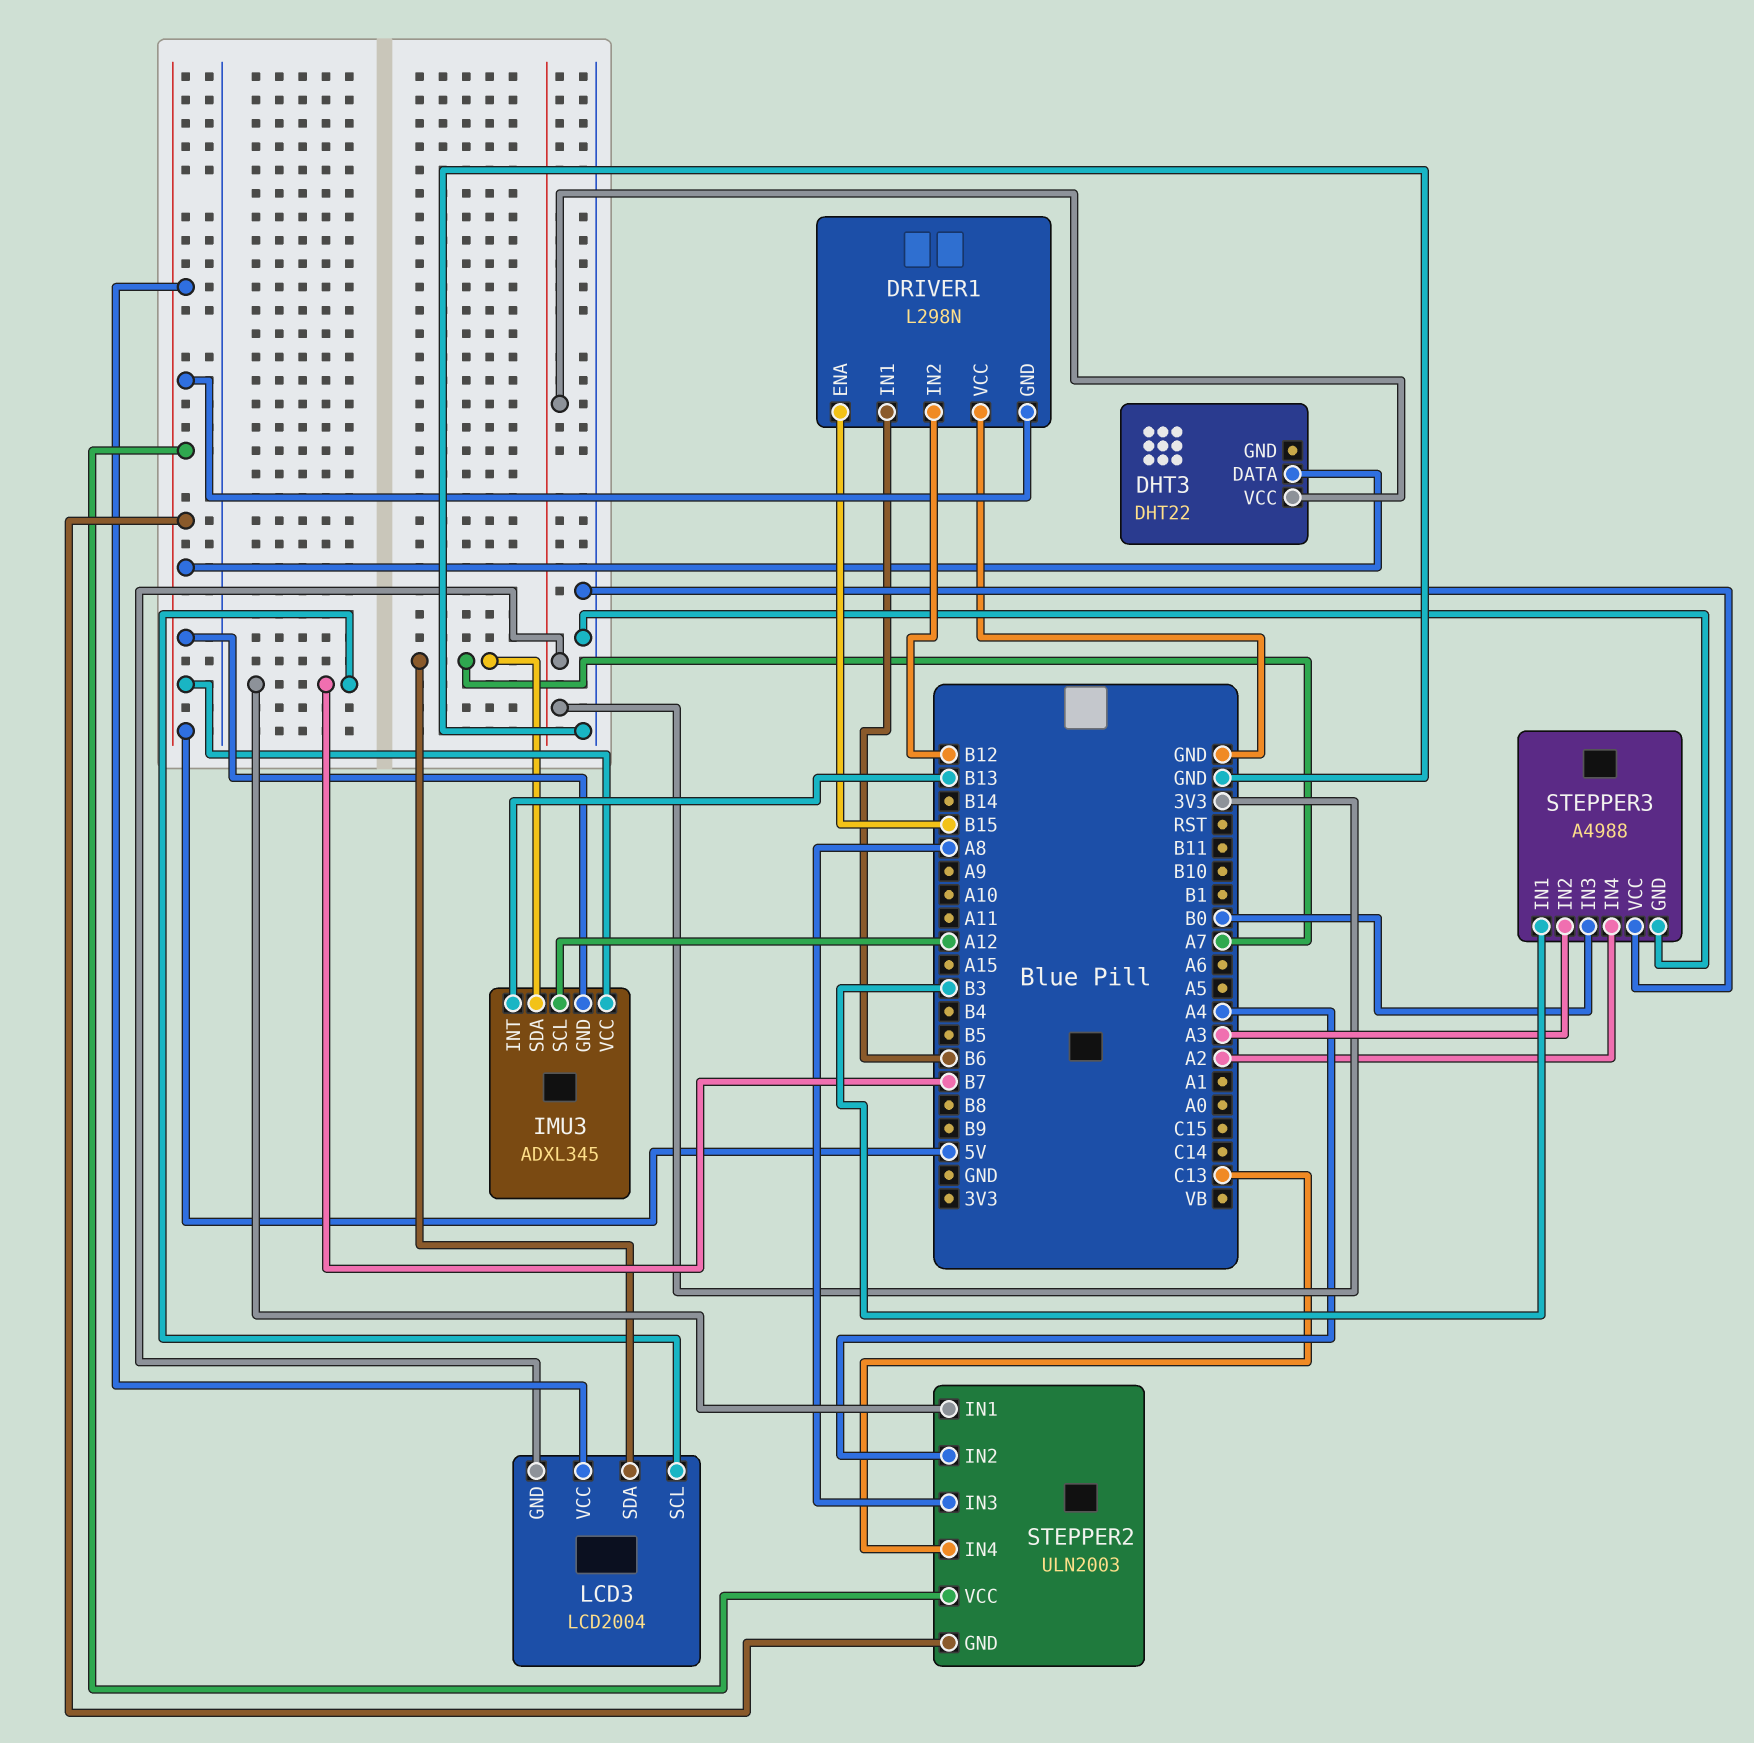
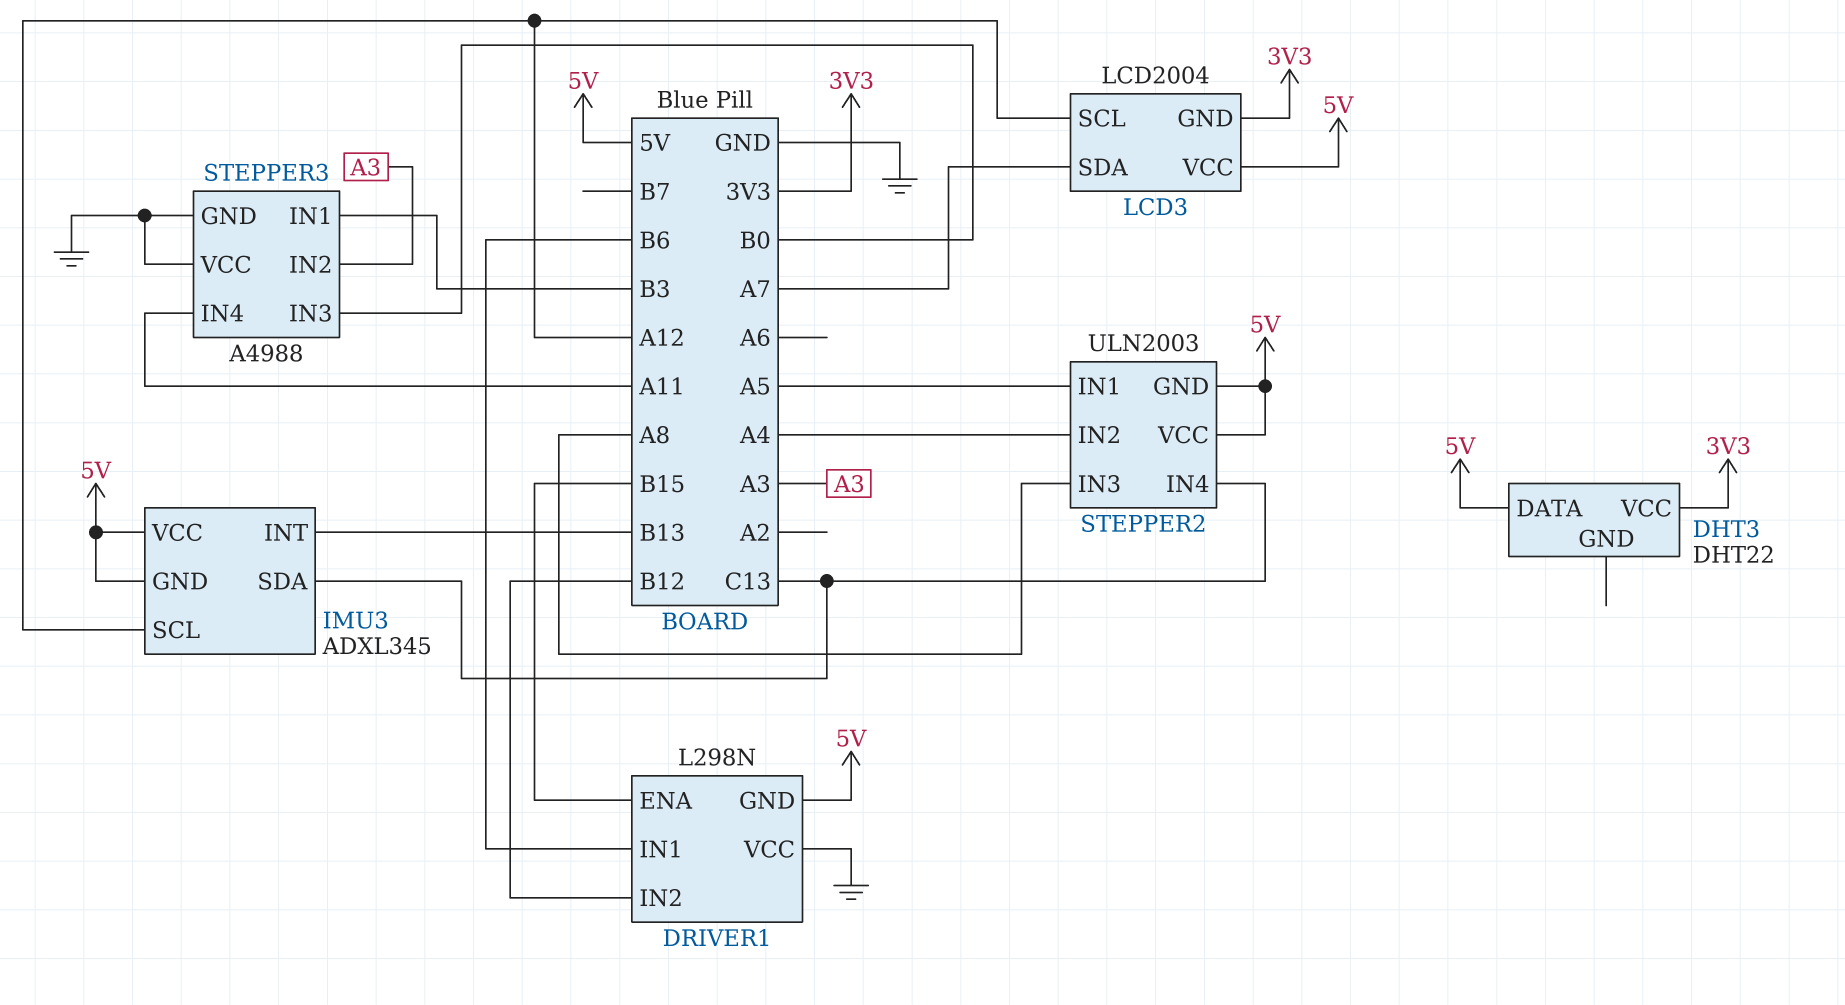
IMU3 pin SDA: A7 -> C13
LCD3 pin SCL: B7 -> A12
STEPPER2 pin IN1: B7 -> A5
STEPPER3 pin IN4: A2 -> A11

